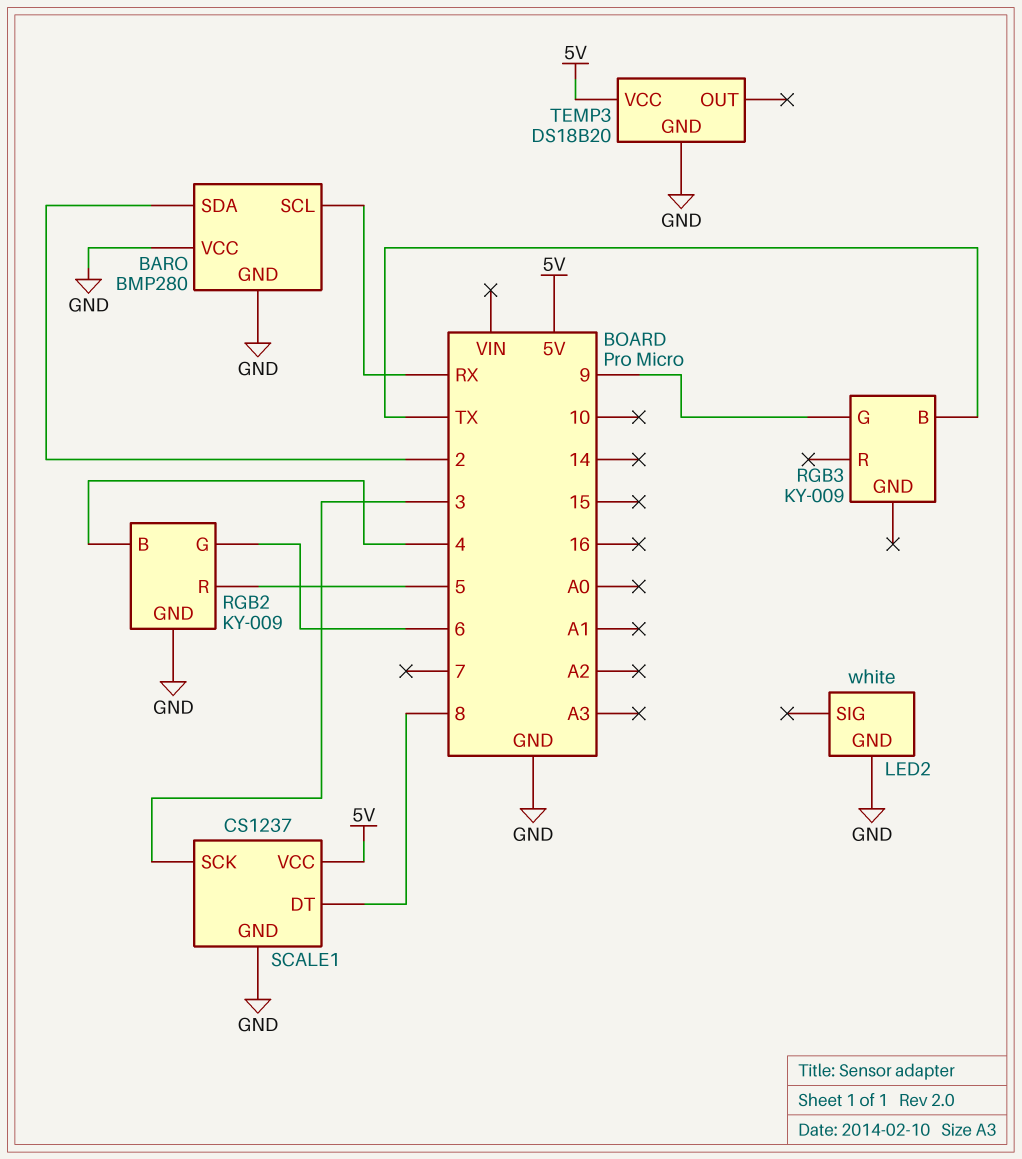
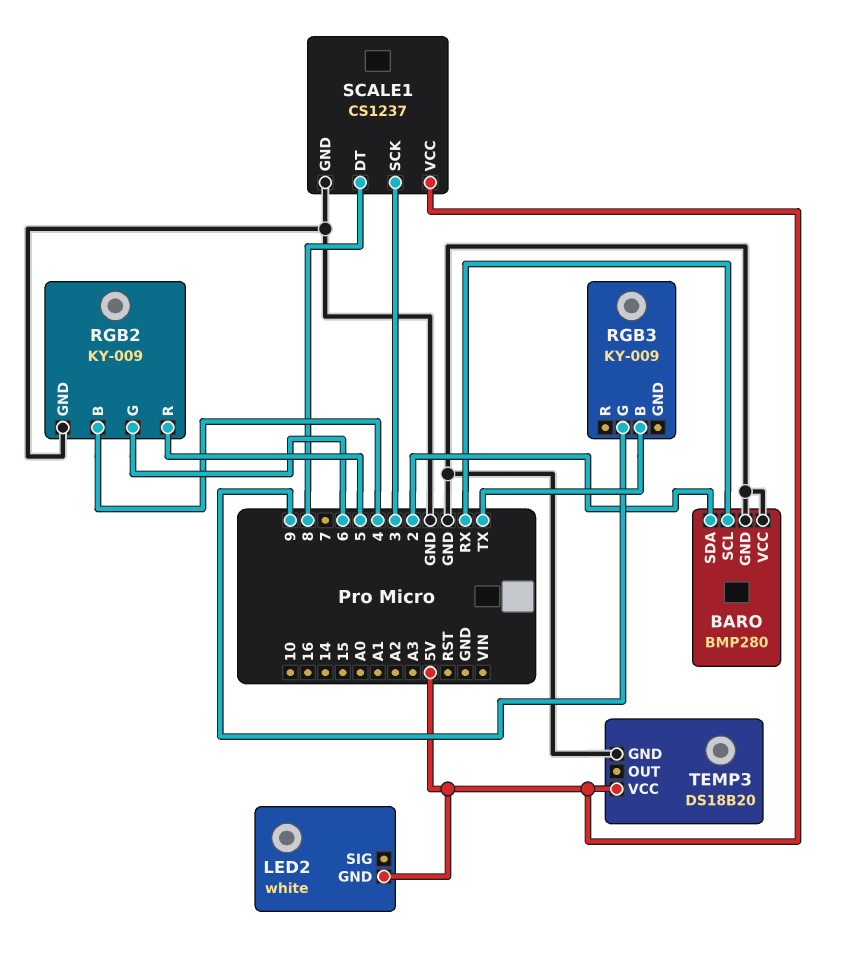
LED2 pin GND: GND -> 5V

